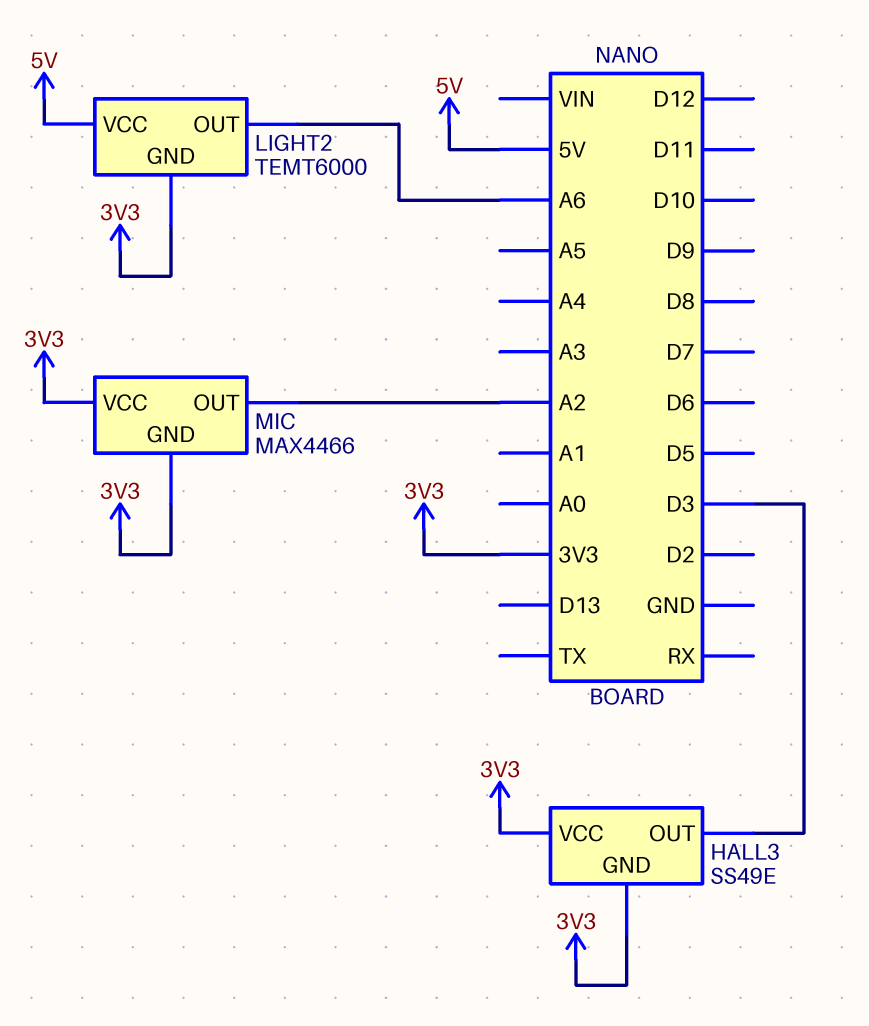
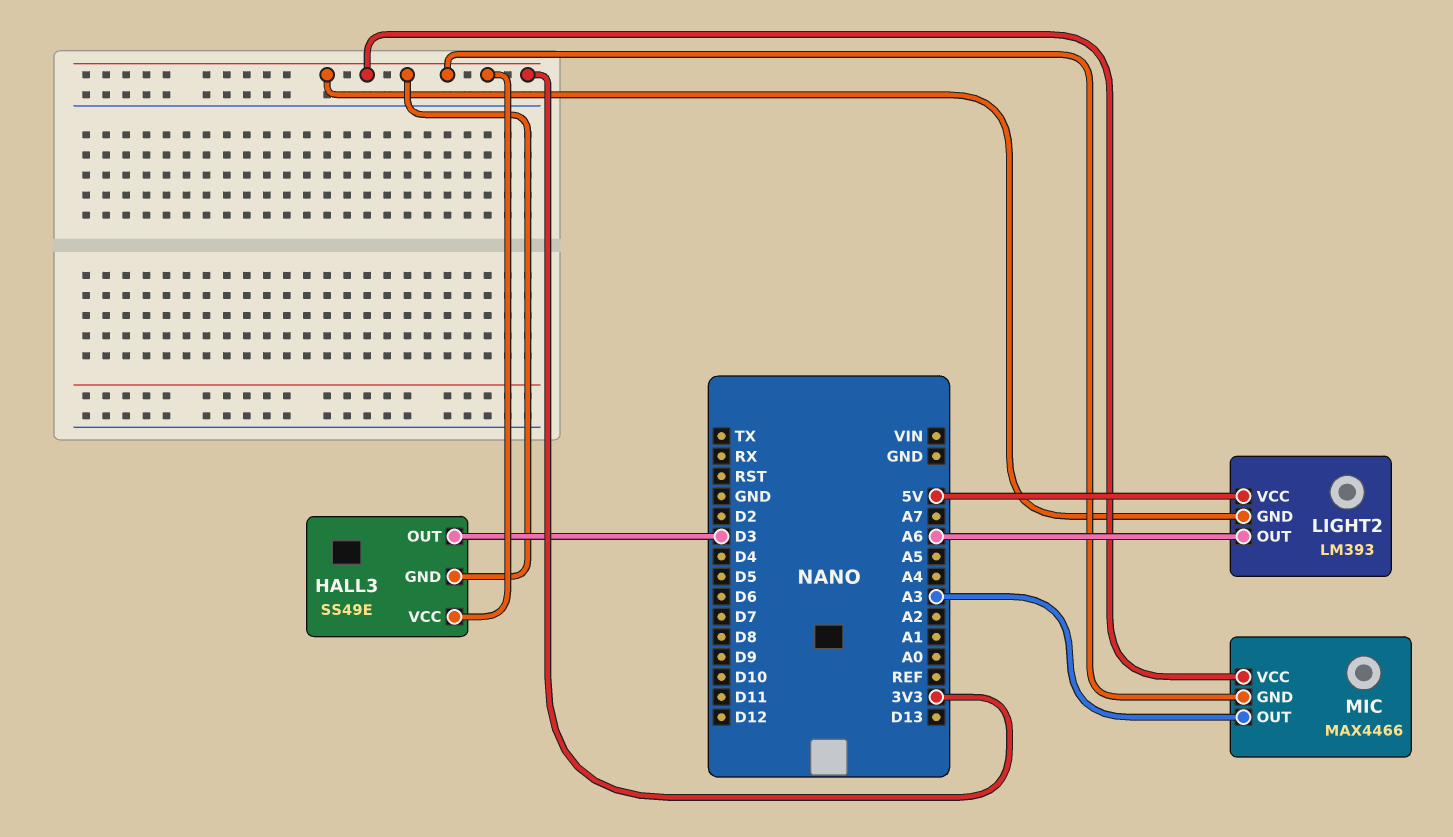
LIGHT2: TEMT6000 -> LM393
MIC pin OUT: A2 -> A3

